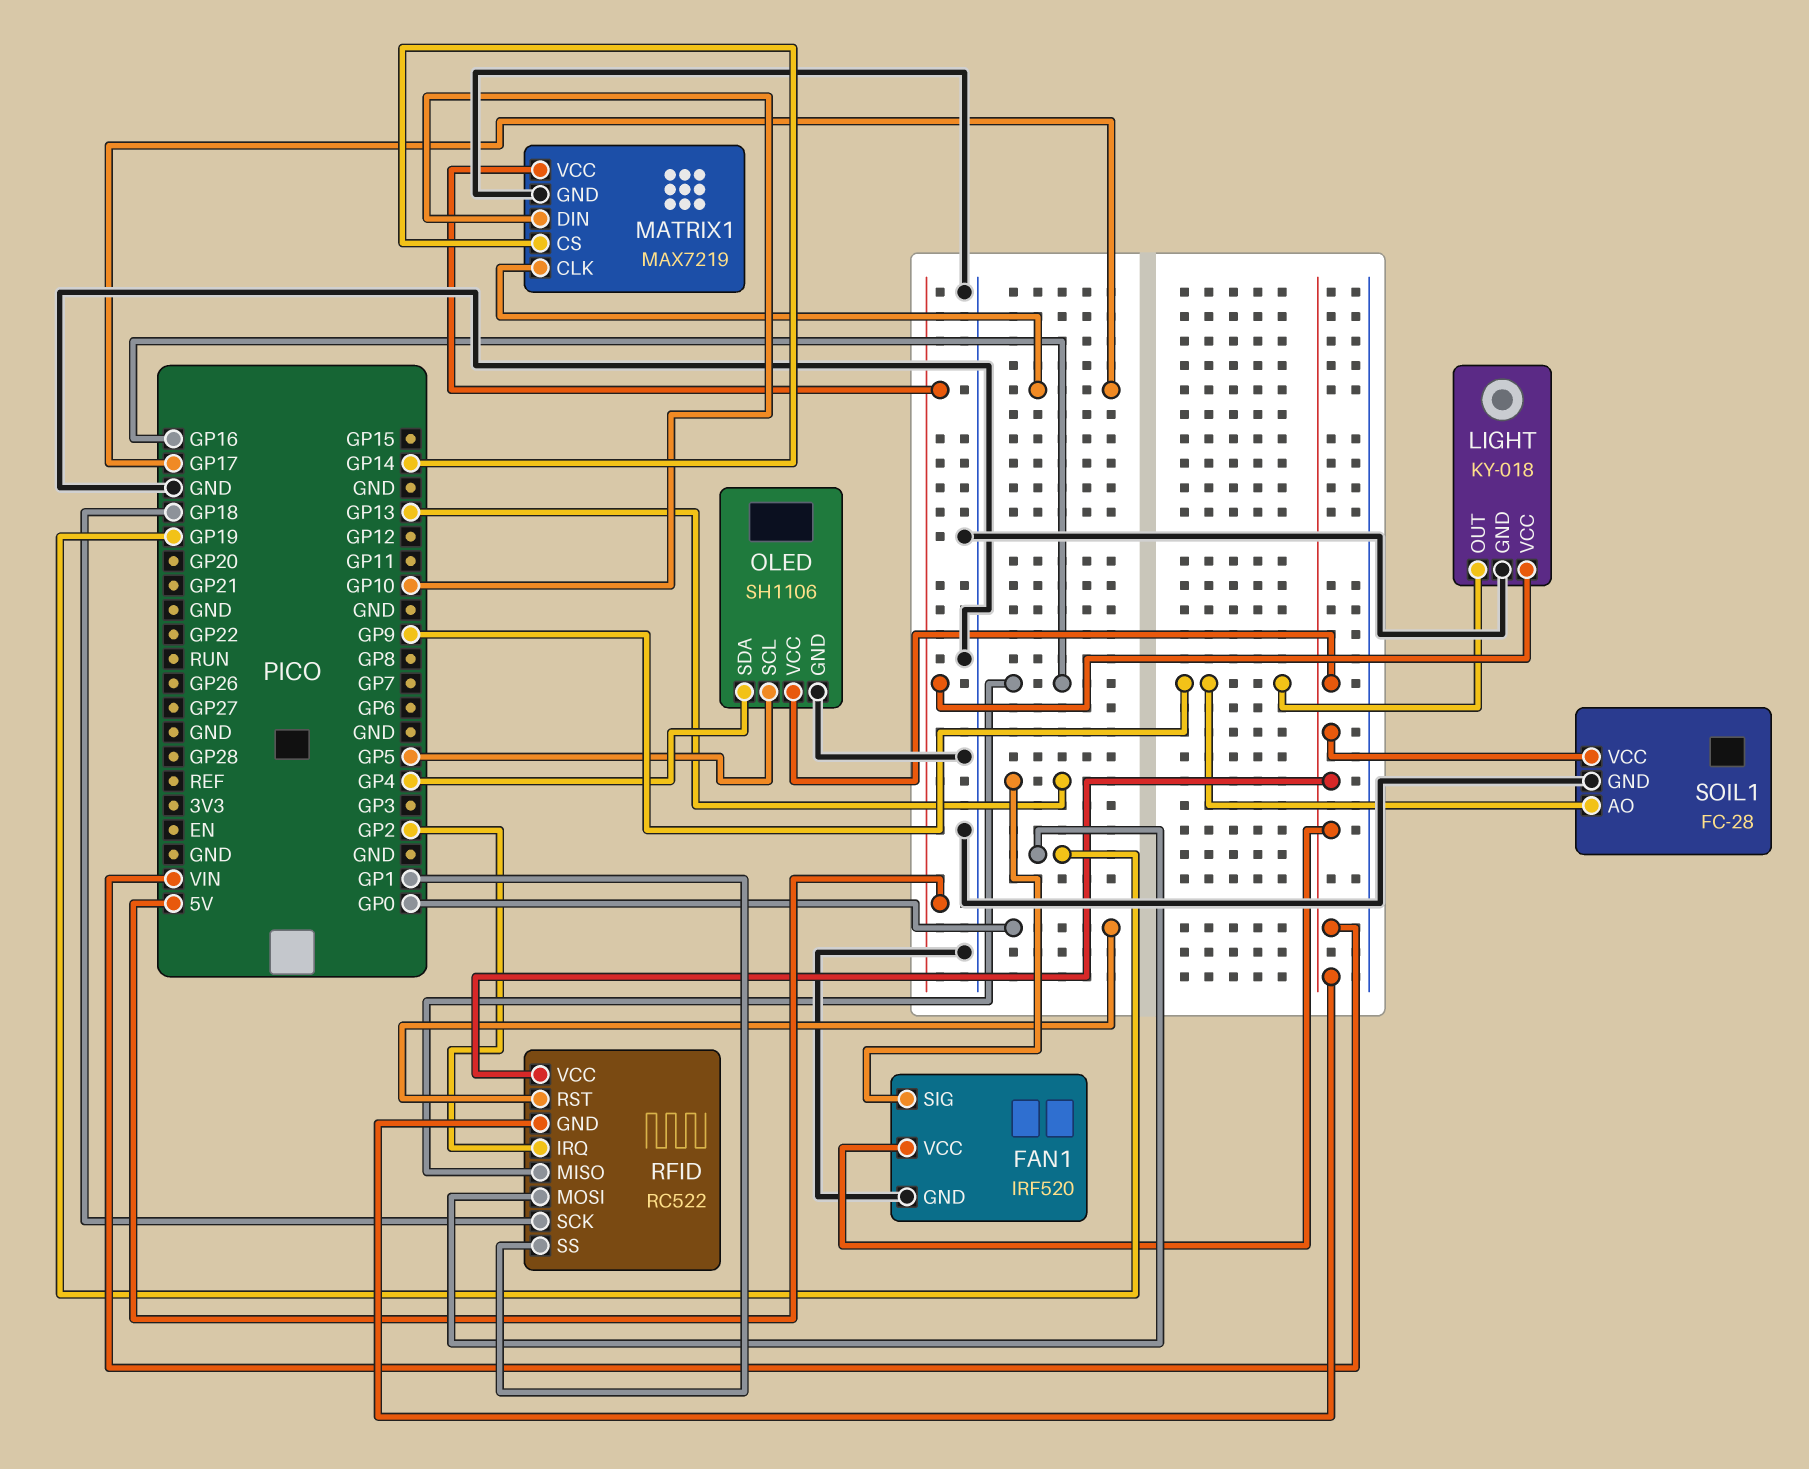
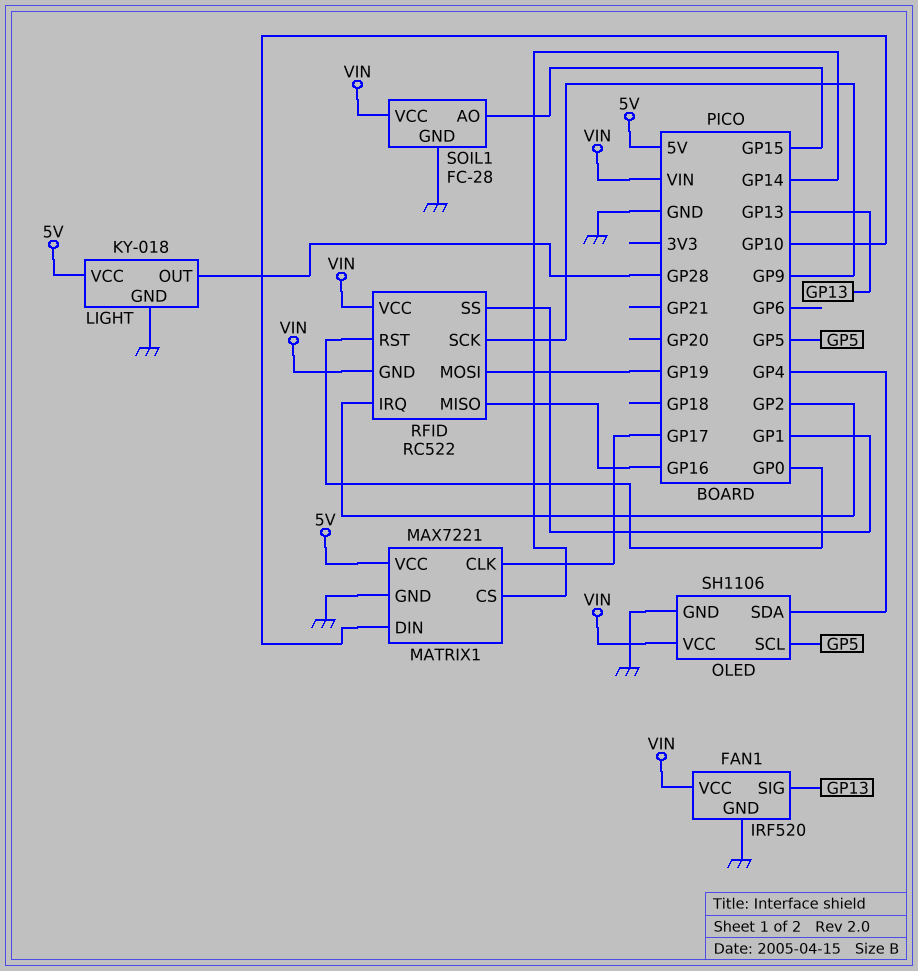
LIGHT pin OUT: GP9 -> GP28
MATRIX1: MAX7219 -> MAX7221
RFID pin SCK: GP18 -> GP9
SOIL1 pin AO: GP9 -> GP15

